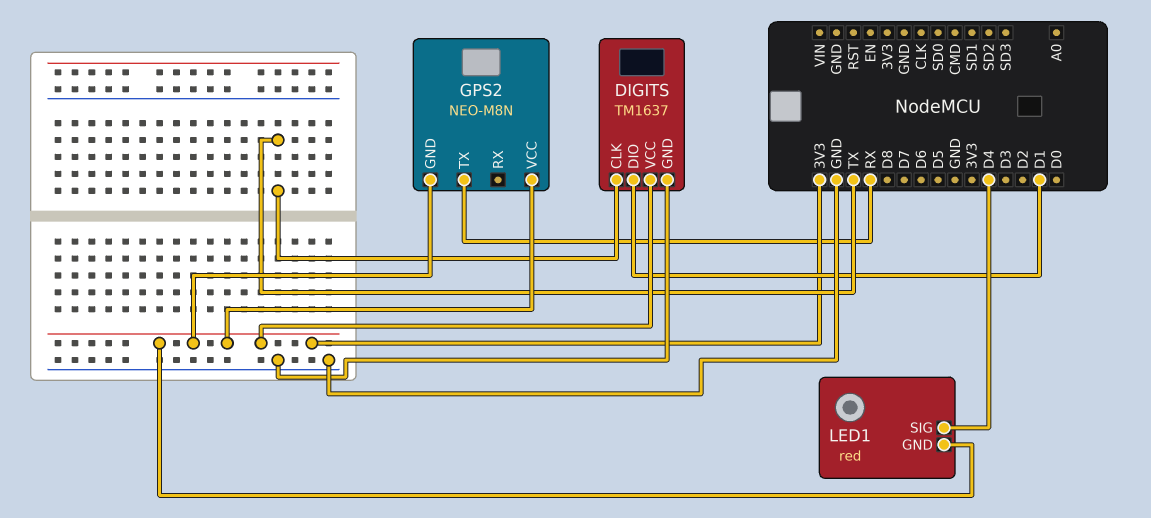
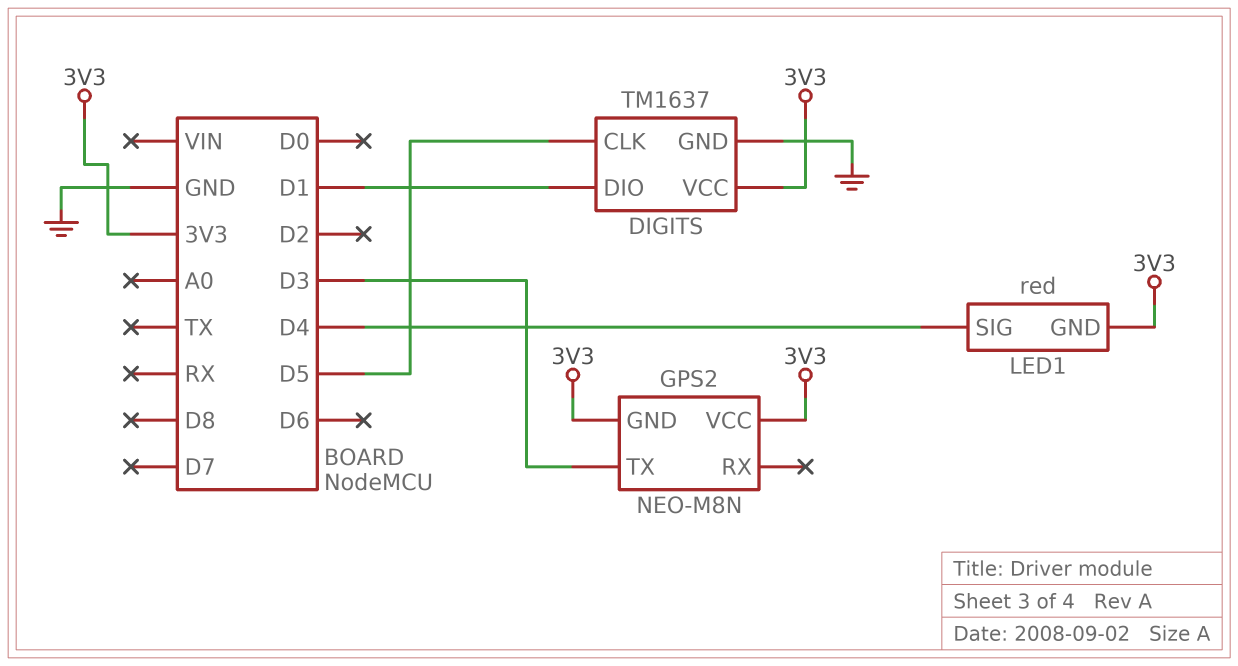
DIGITS pin CLK: TX -> D5
GPS2 pin TX: RX -> D3

